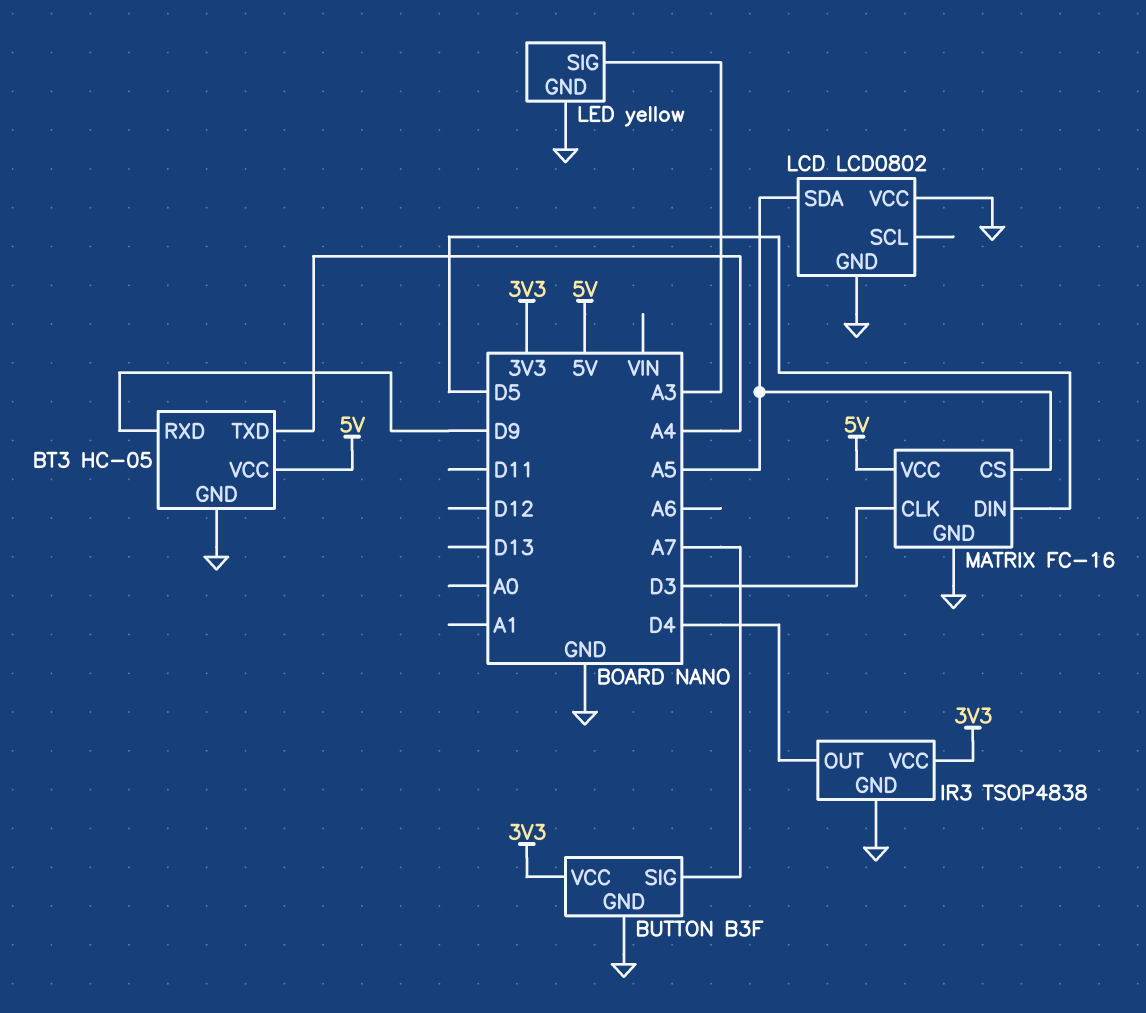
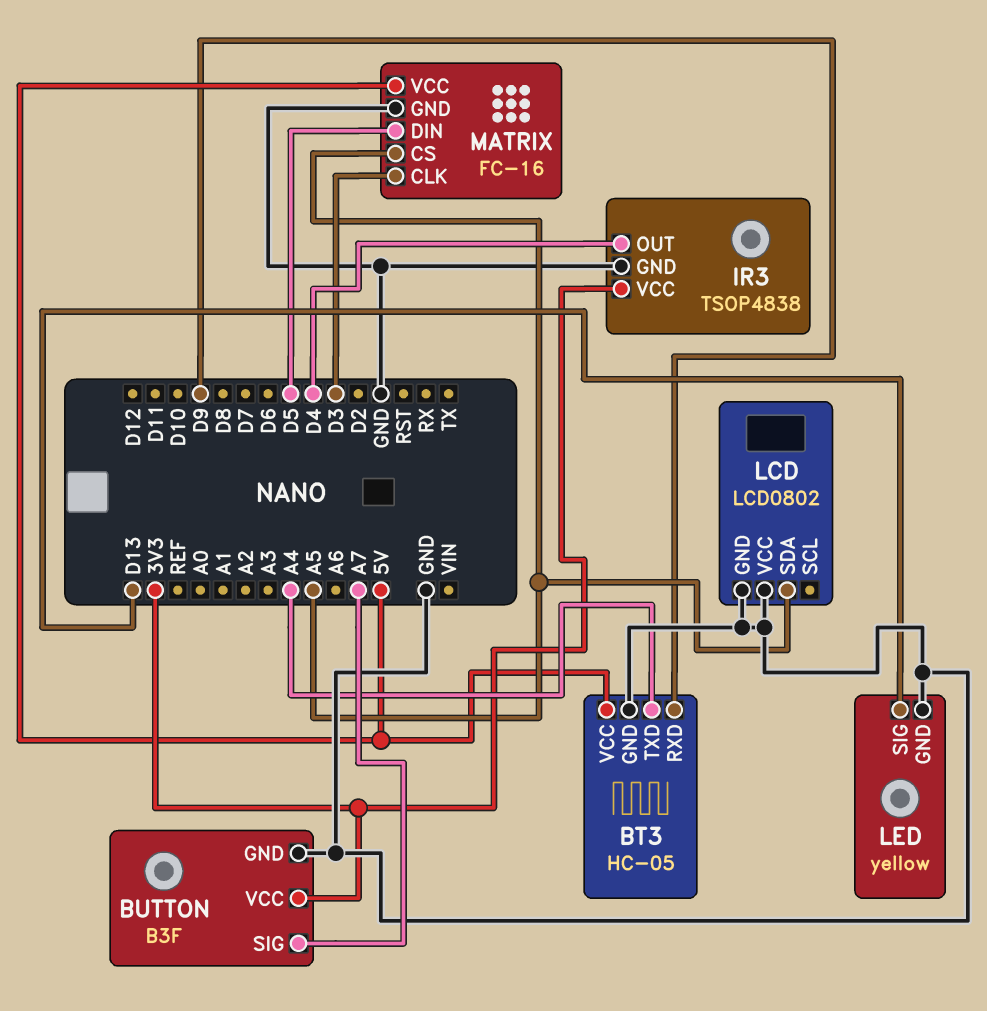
LED pin SIG: A3 -> D13

